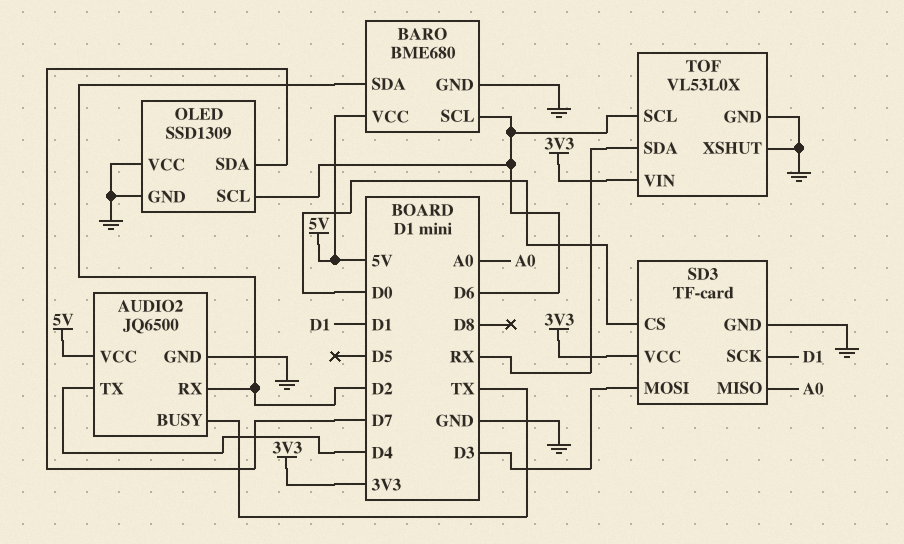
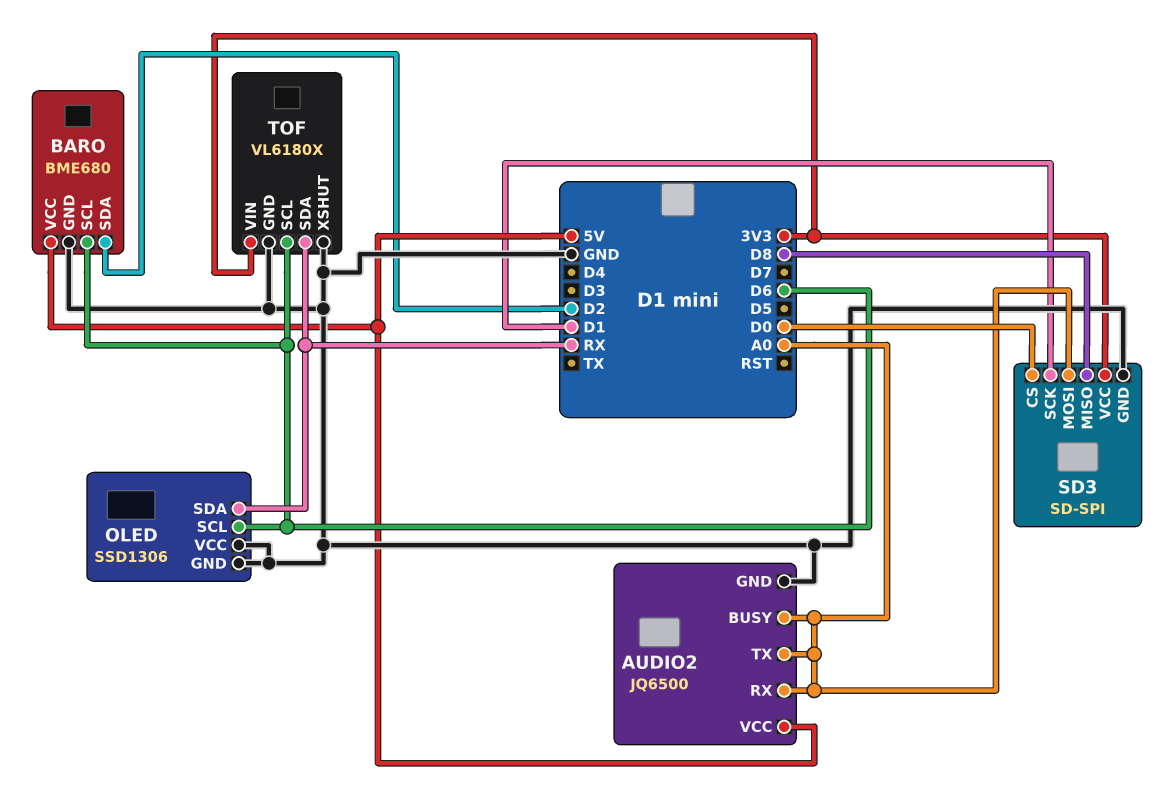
AUDIO2 pin BUSY: TX -> A0
AUDIO2 pin RX: D2 -> A0
AUDIO2 pin TX: D4 -> A0
OLED: SSD1309 -> SSD1306
OLED pin SDA: D7 -> RX
SD3: TF-card -> SD-SPI
SD3 pin MISO: A0 -> D8
SD3 pin MOSI: D3 -> A0
TOF: VL53L0X -> VL6180X

